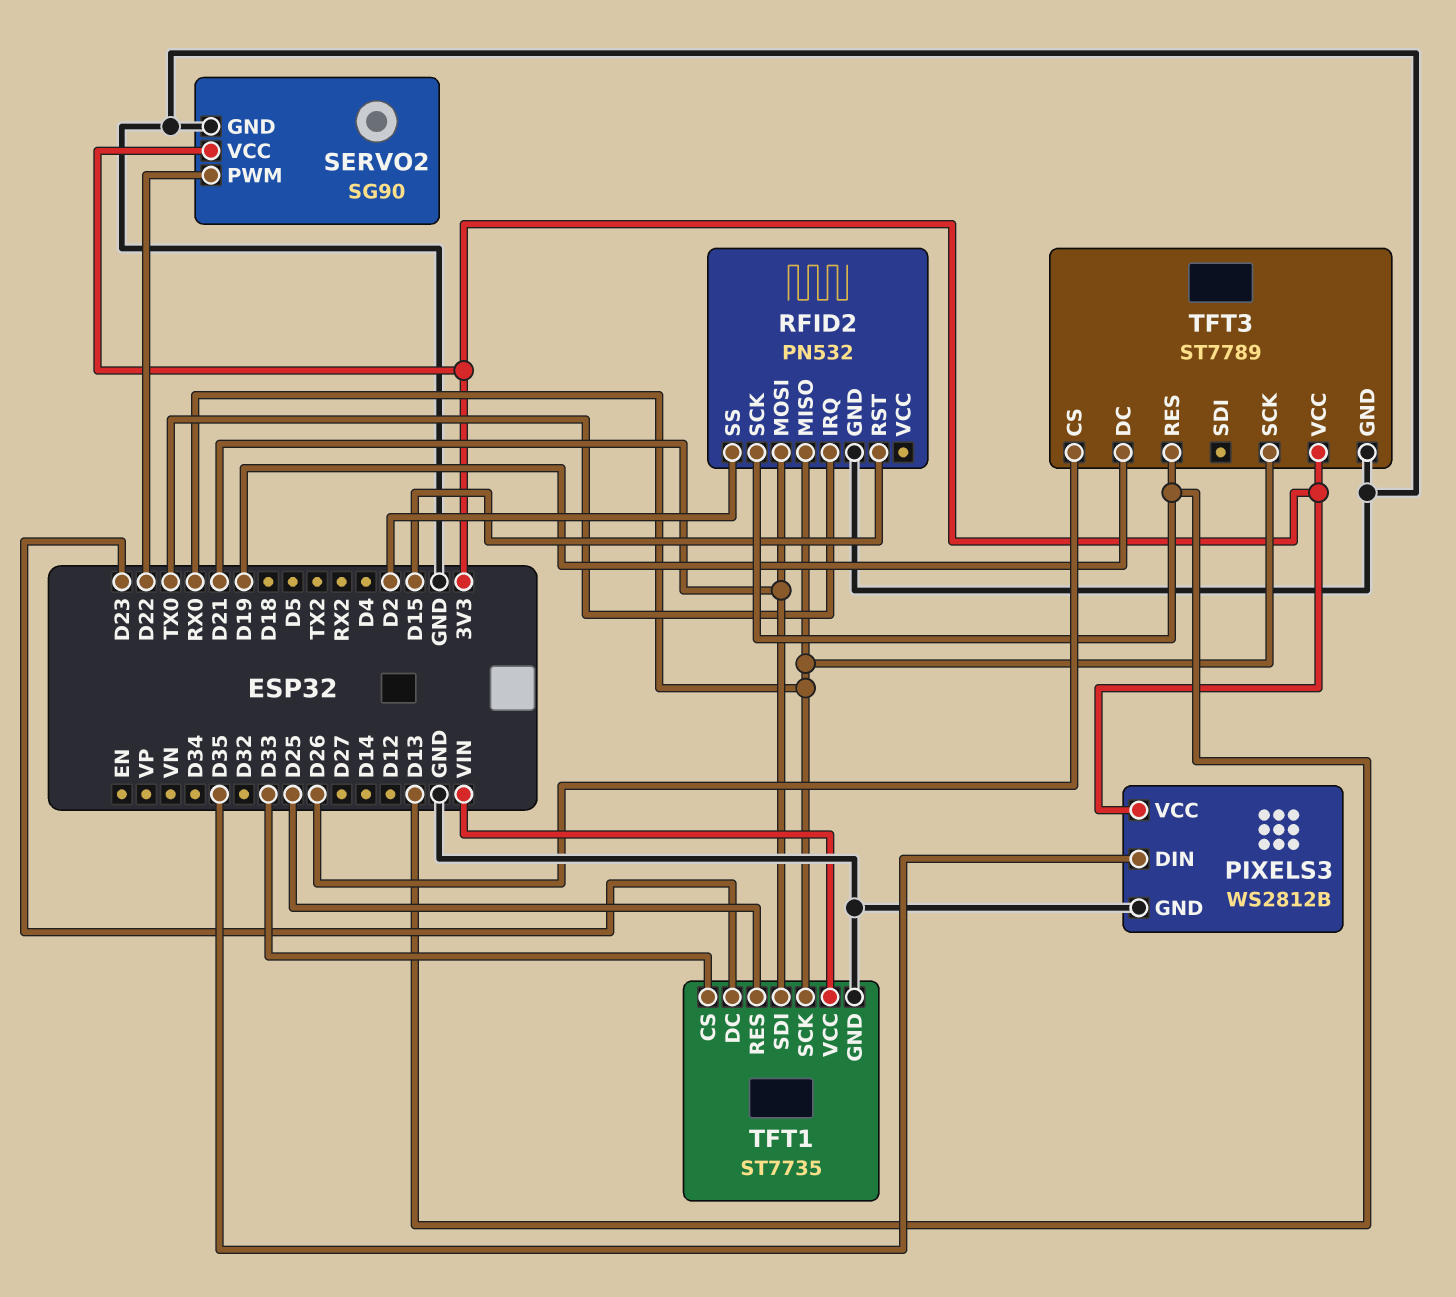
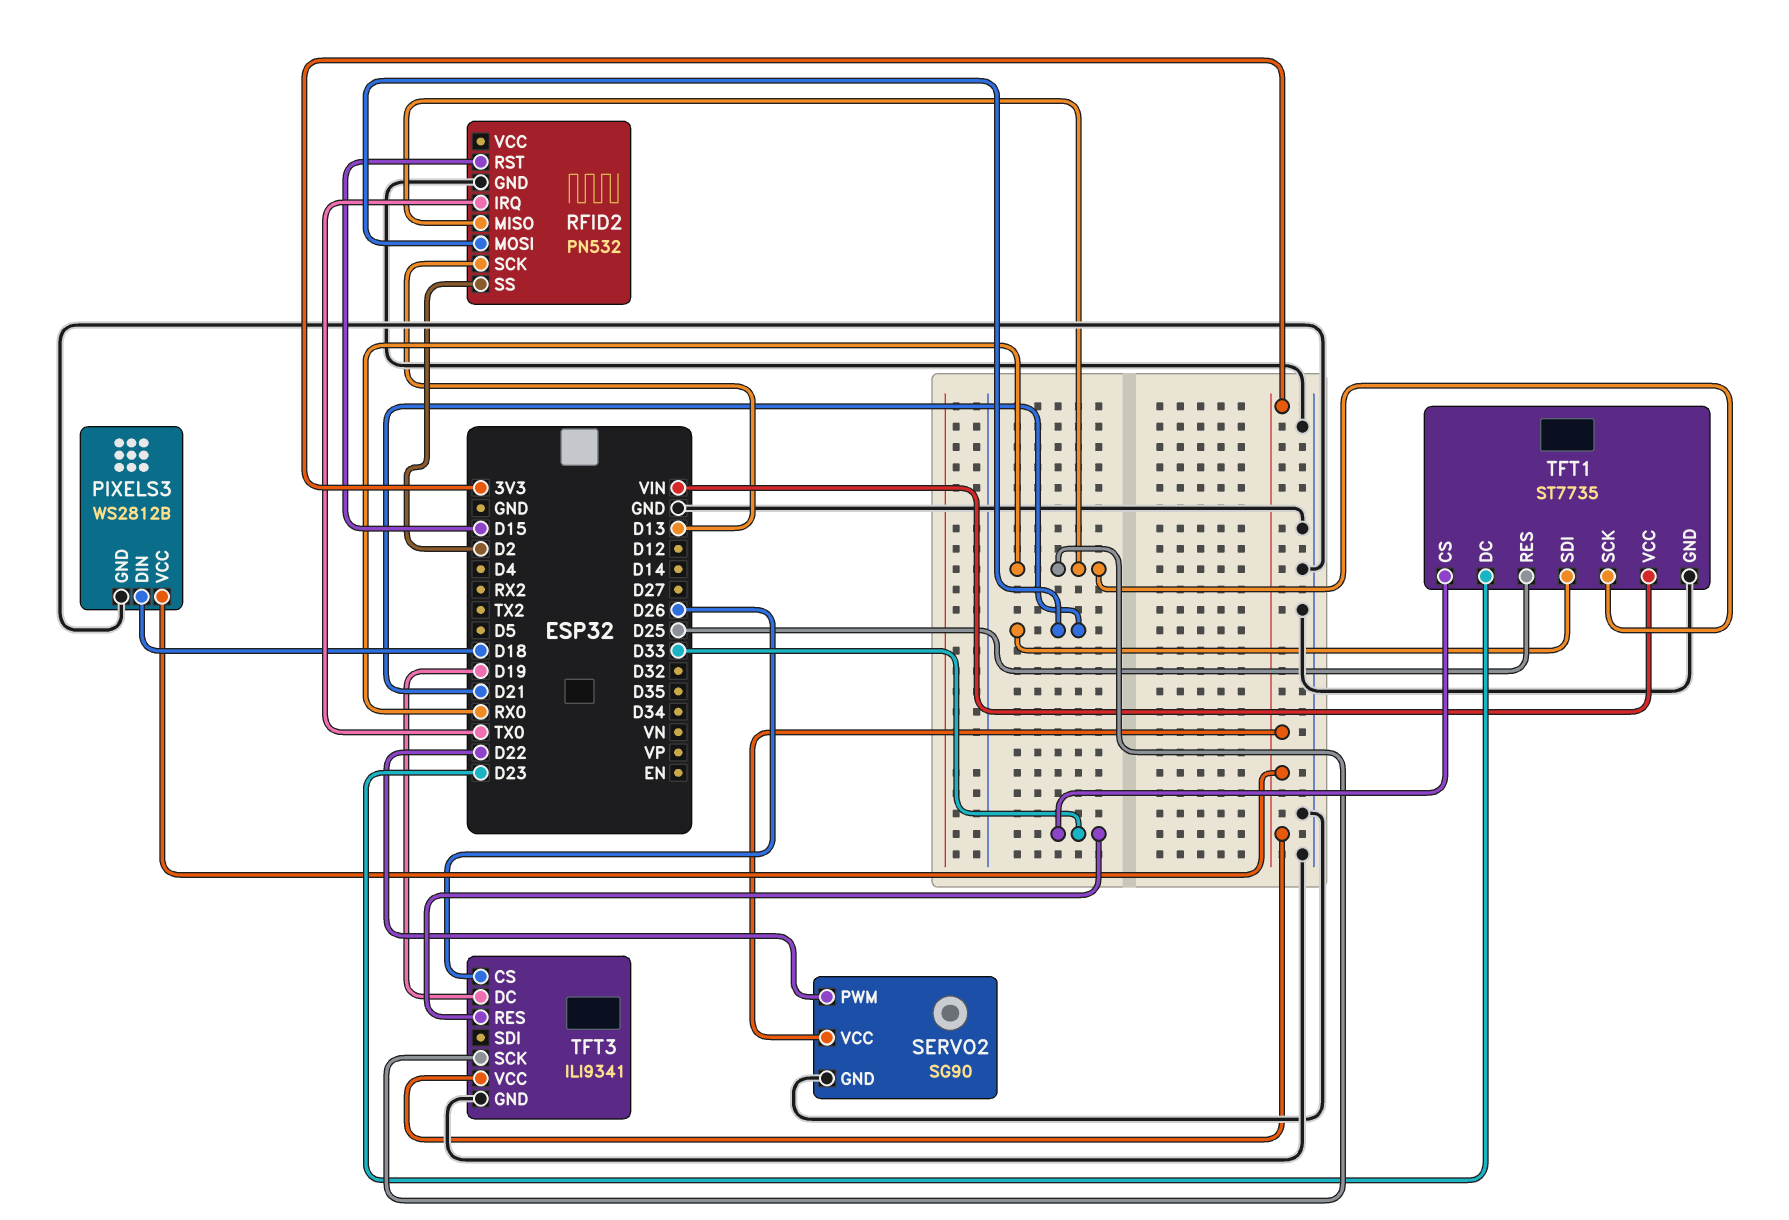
PIXELS3 pin DIN: D35 -> D18
TFT3: ST7789 -> ILI9341
TFT3 pin RES: D13 -> D33

